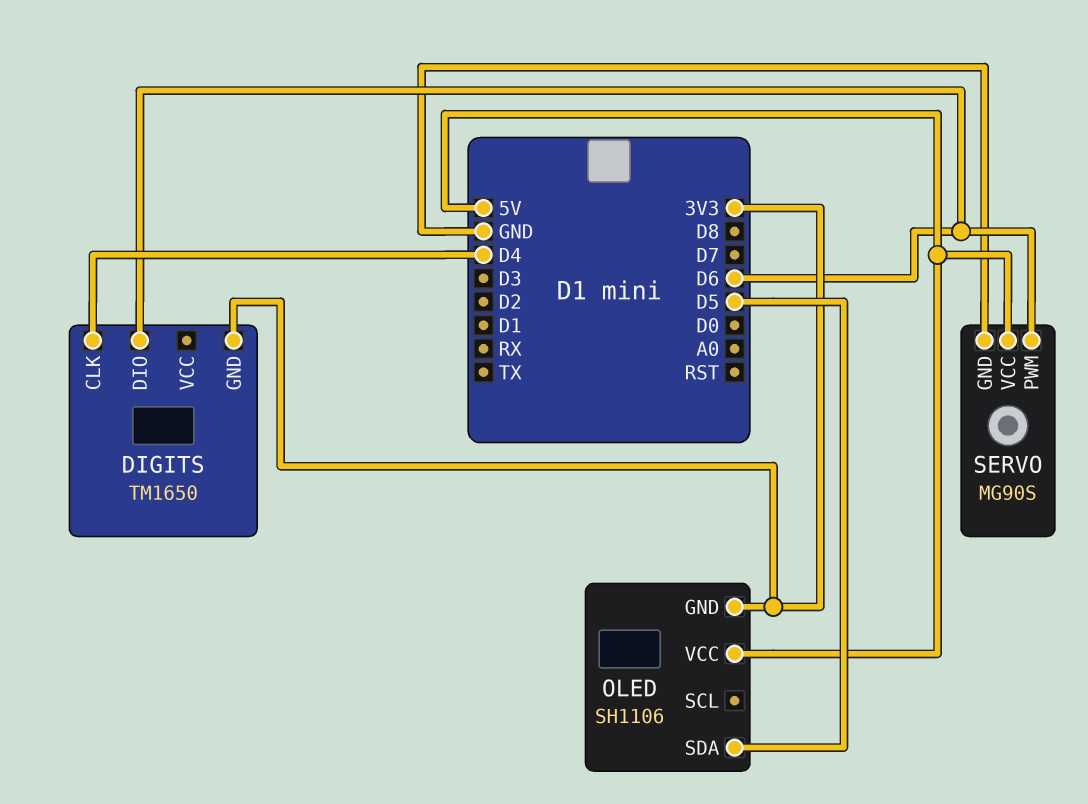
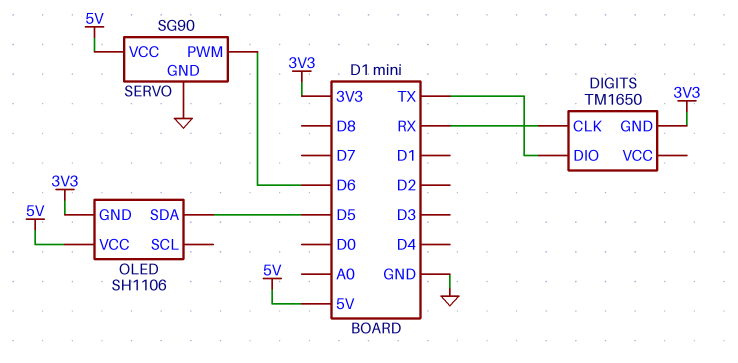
DIGITS pin CLK: D4 -> RX
DIGITS pin DIO: D6 -> TX
SERVO: MG90S -> SG90

